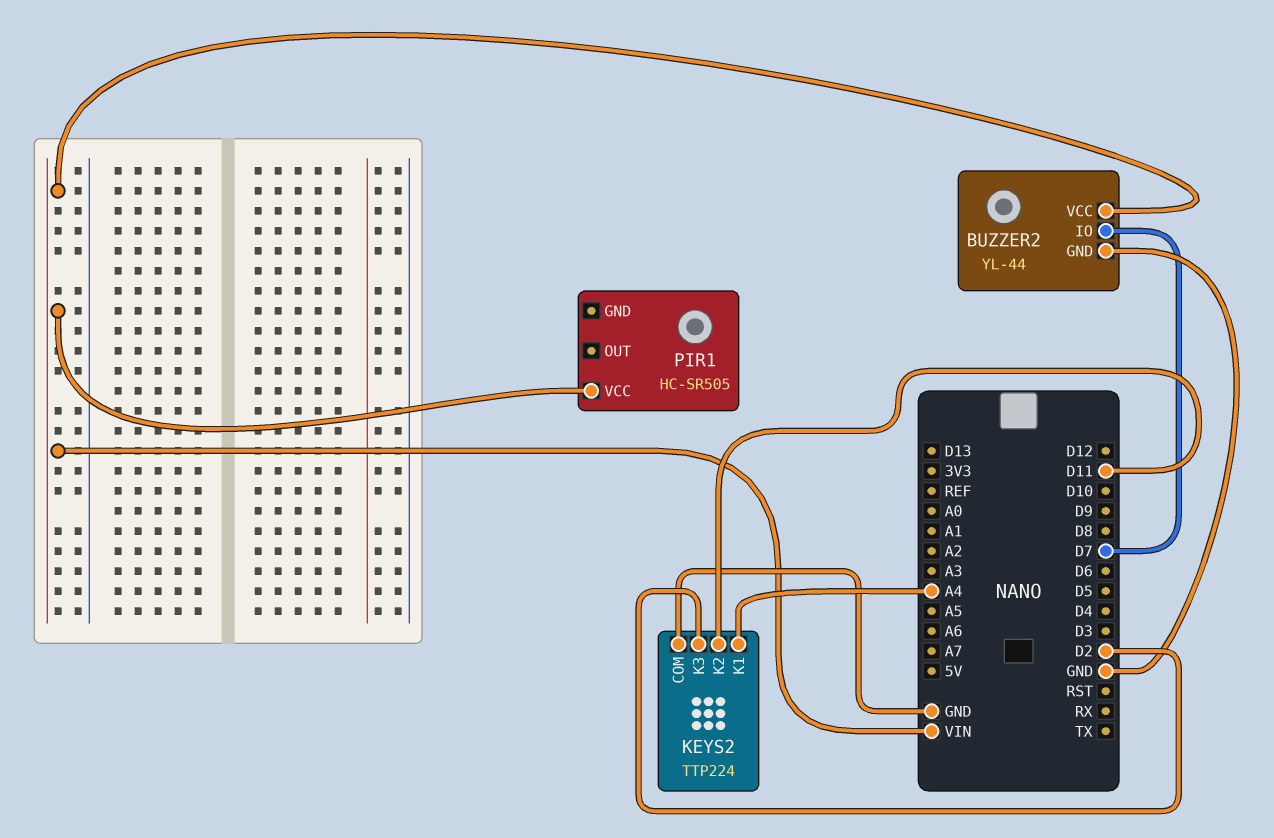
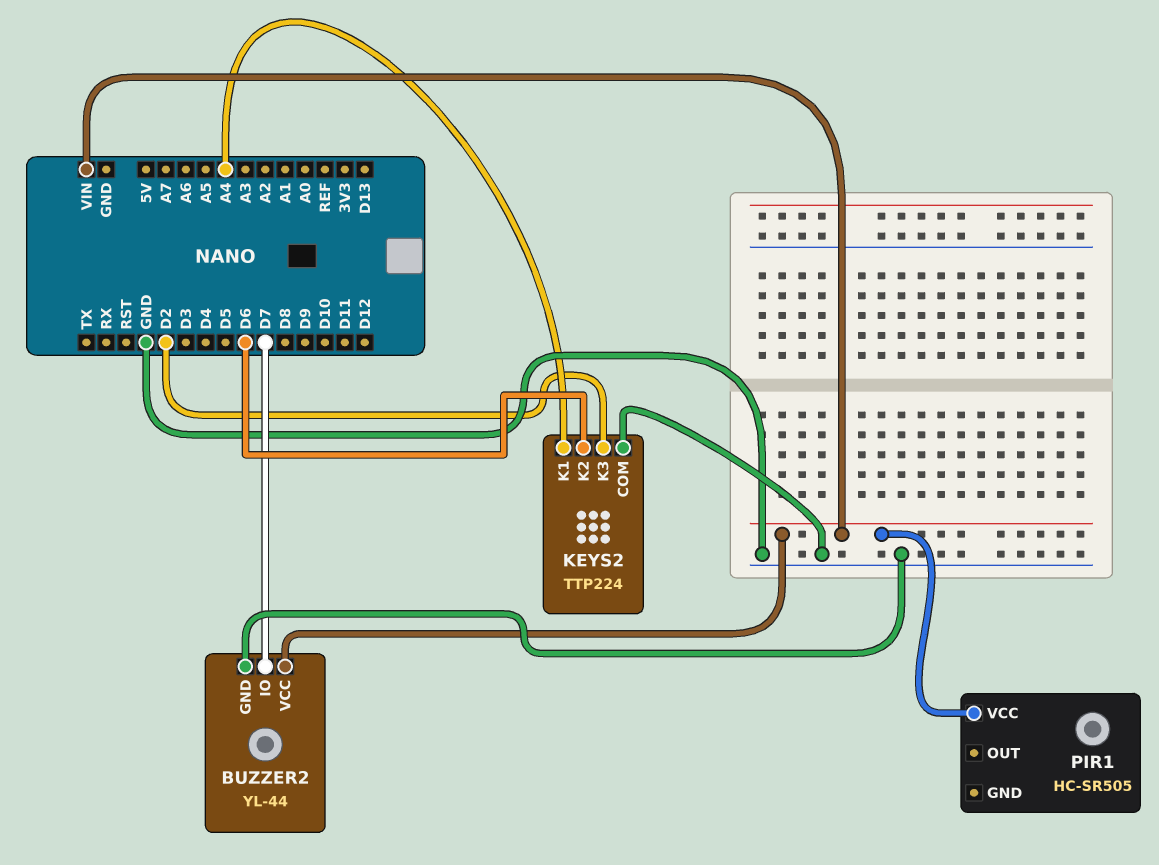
KEYS2 pin K2: D11 -> D6

